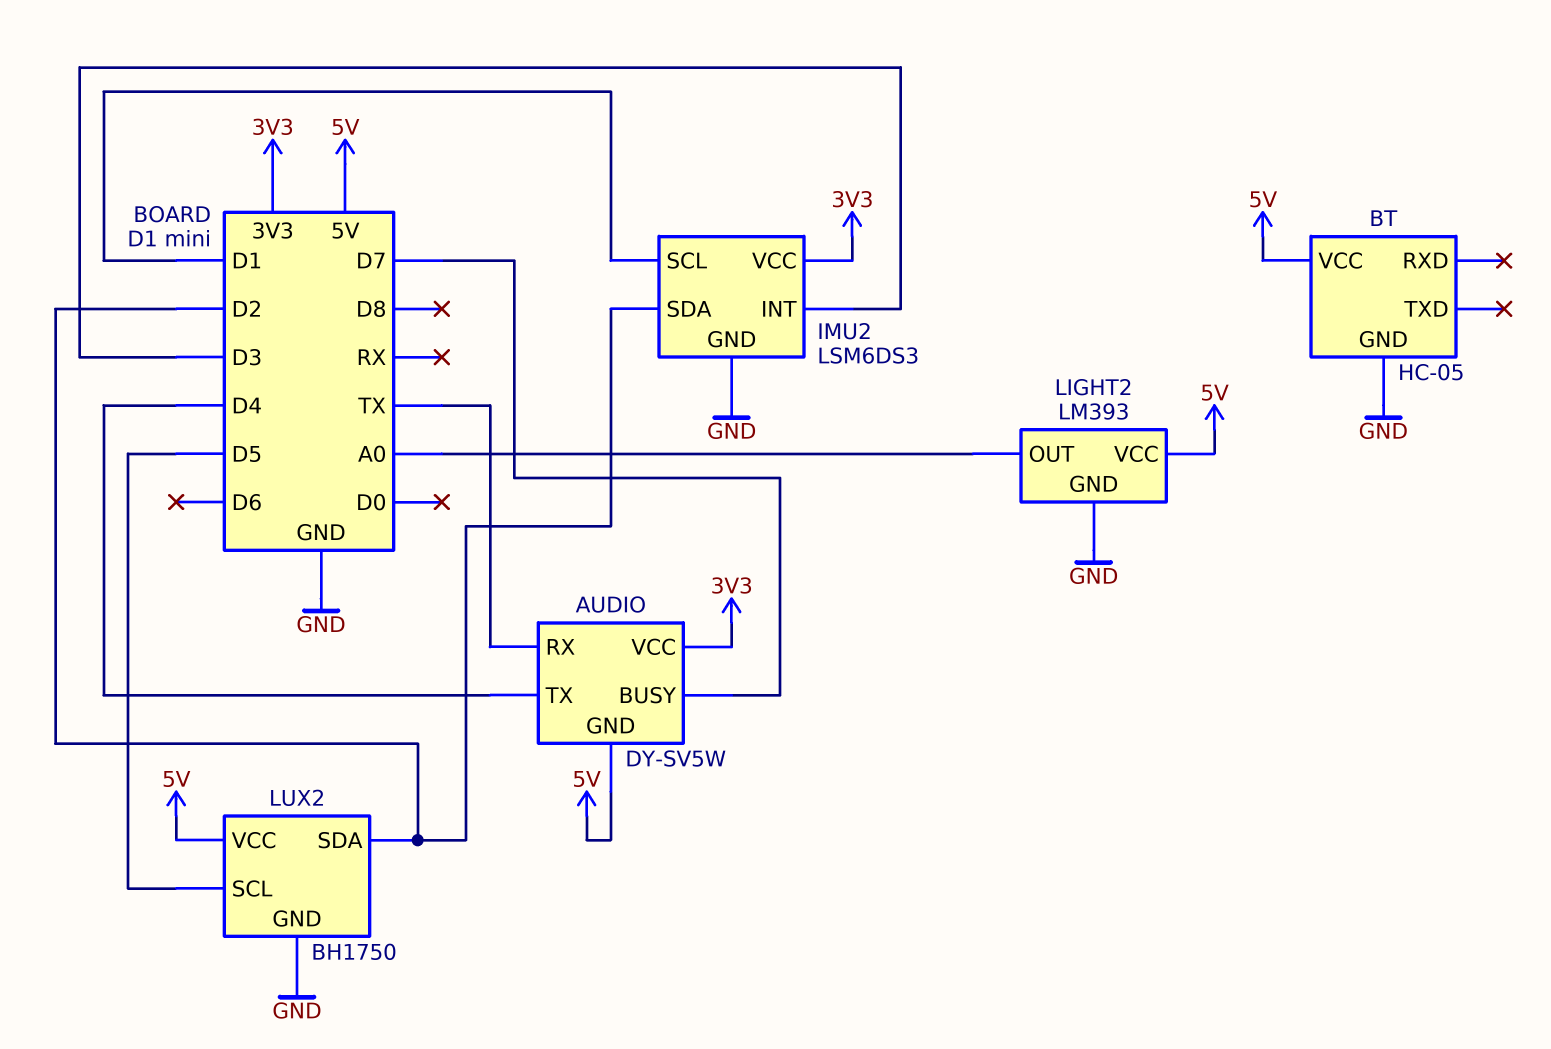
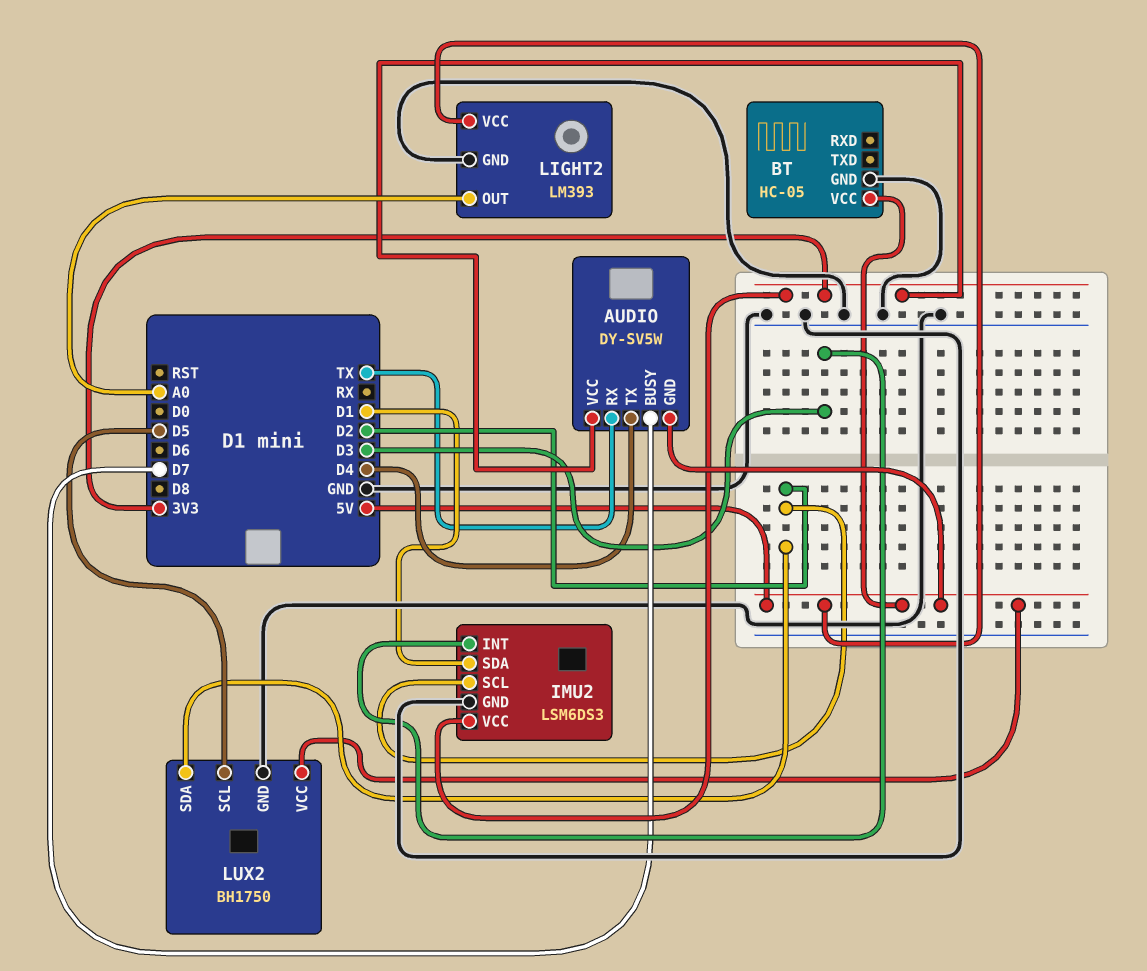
IMU2 pin SCL: D1 -> D2
IMU2 pin SDA: D2 -> D1

